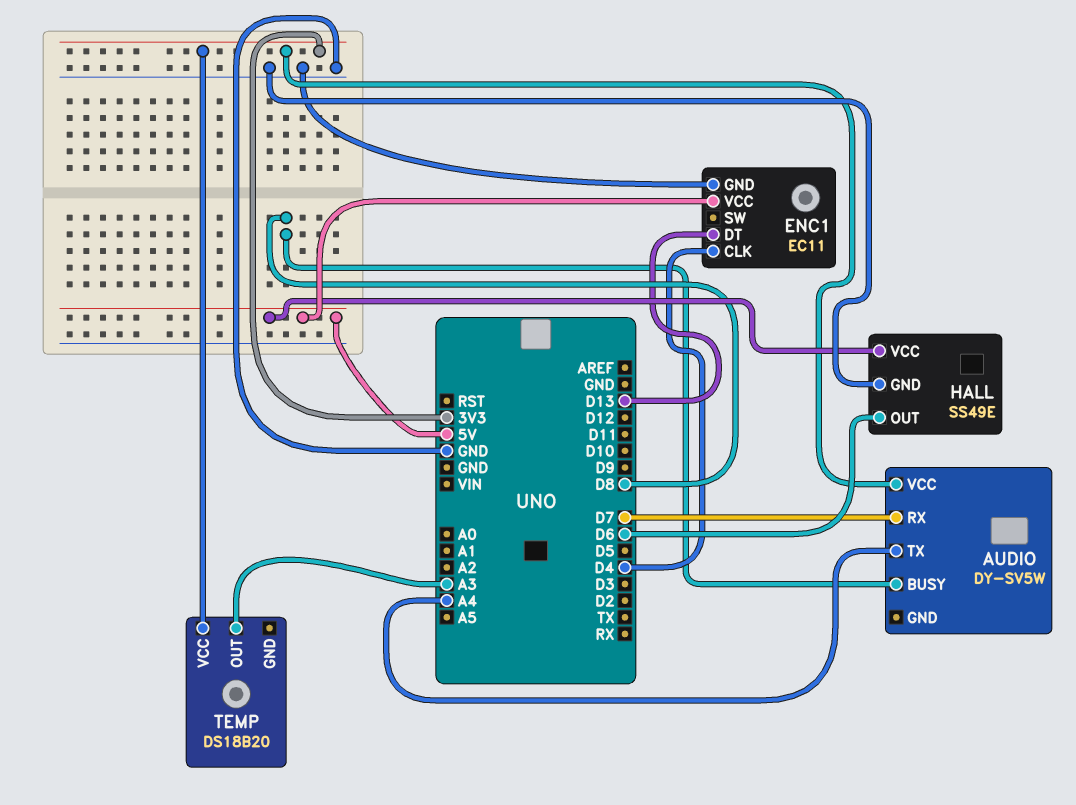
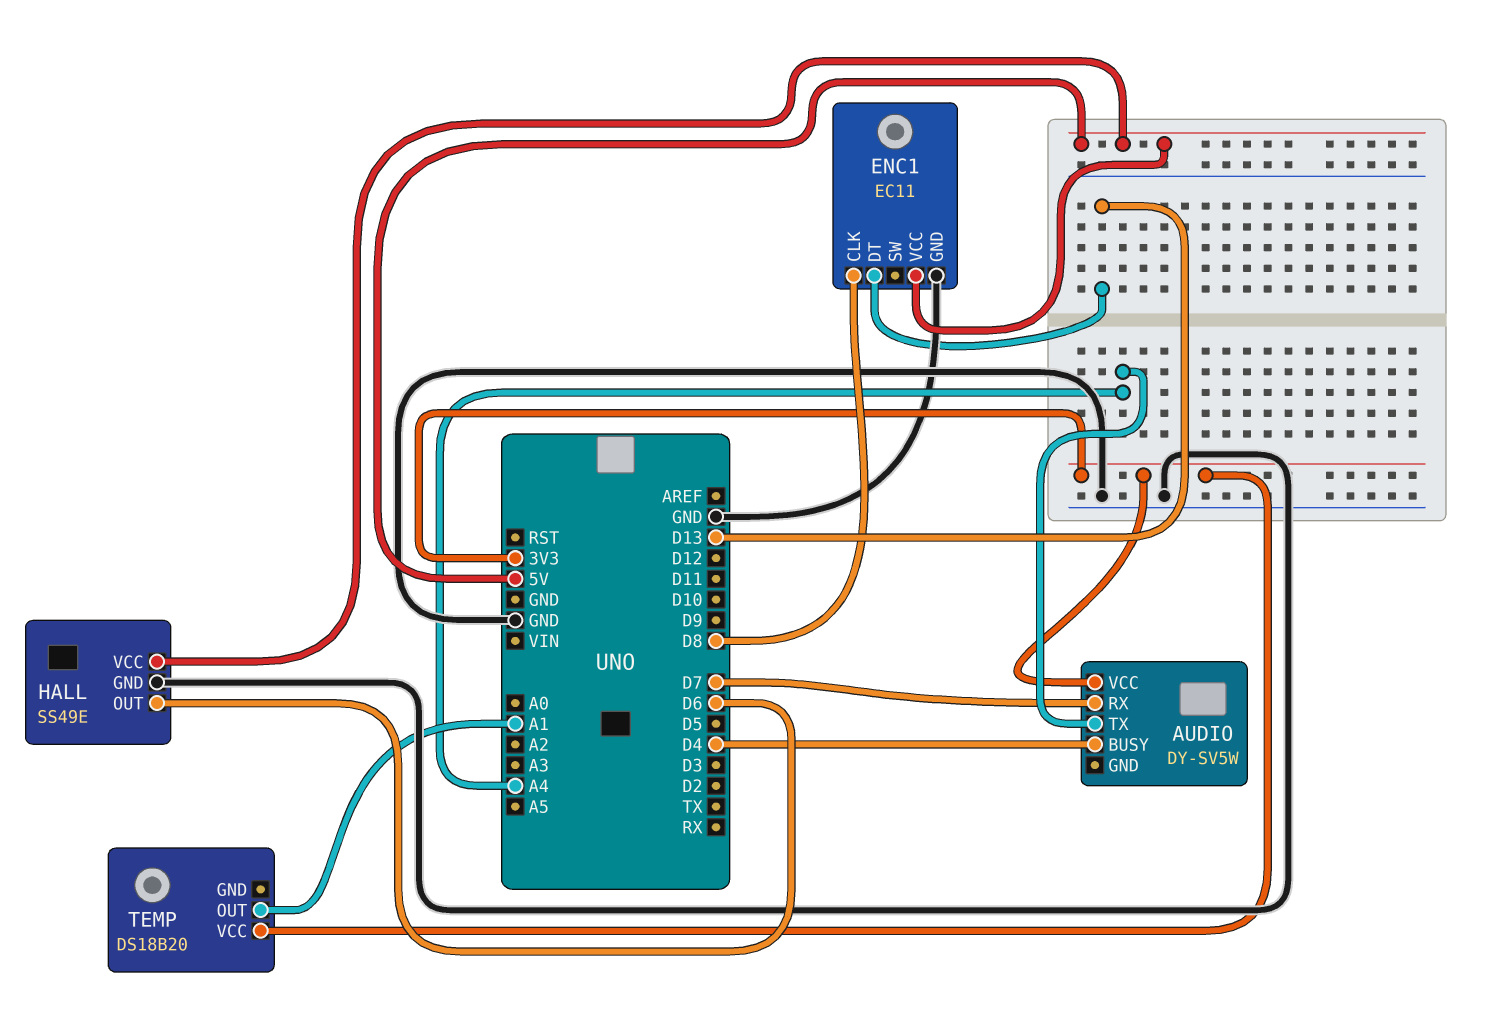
AUDIO pin BUSY: D8 -> D4
ENC1 pin CLK: D4 -> D8
TEMP pin OUT: A3 -> A1

